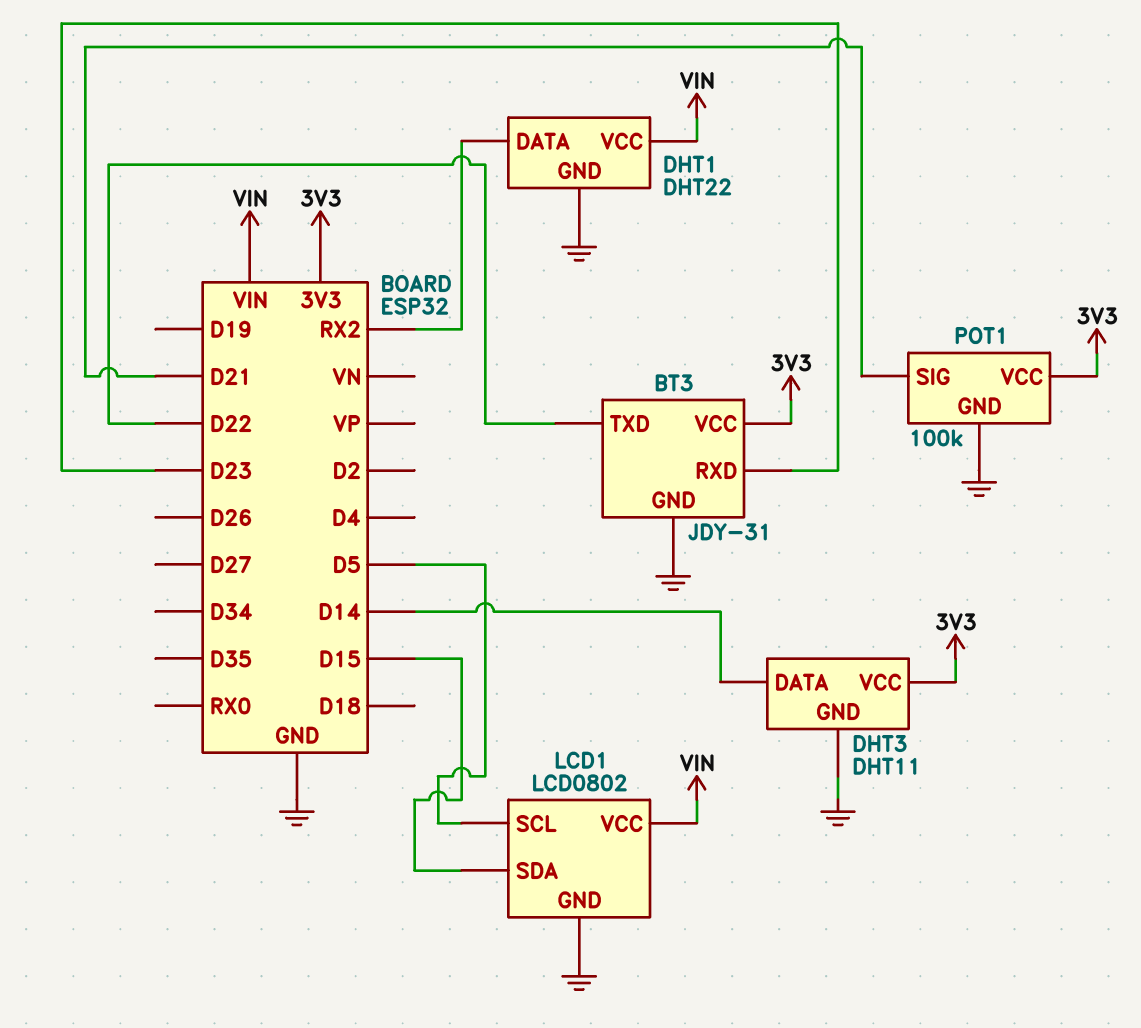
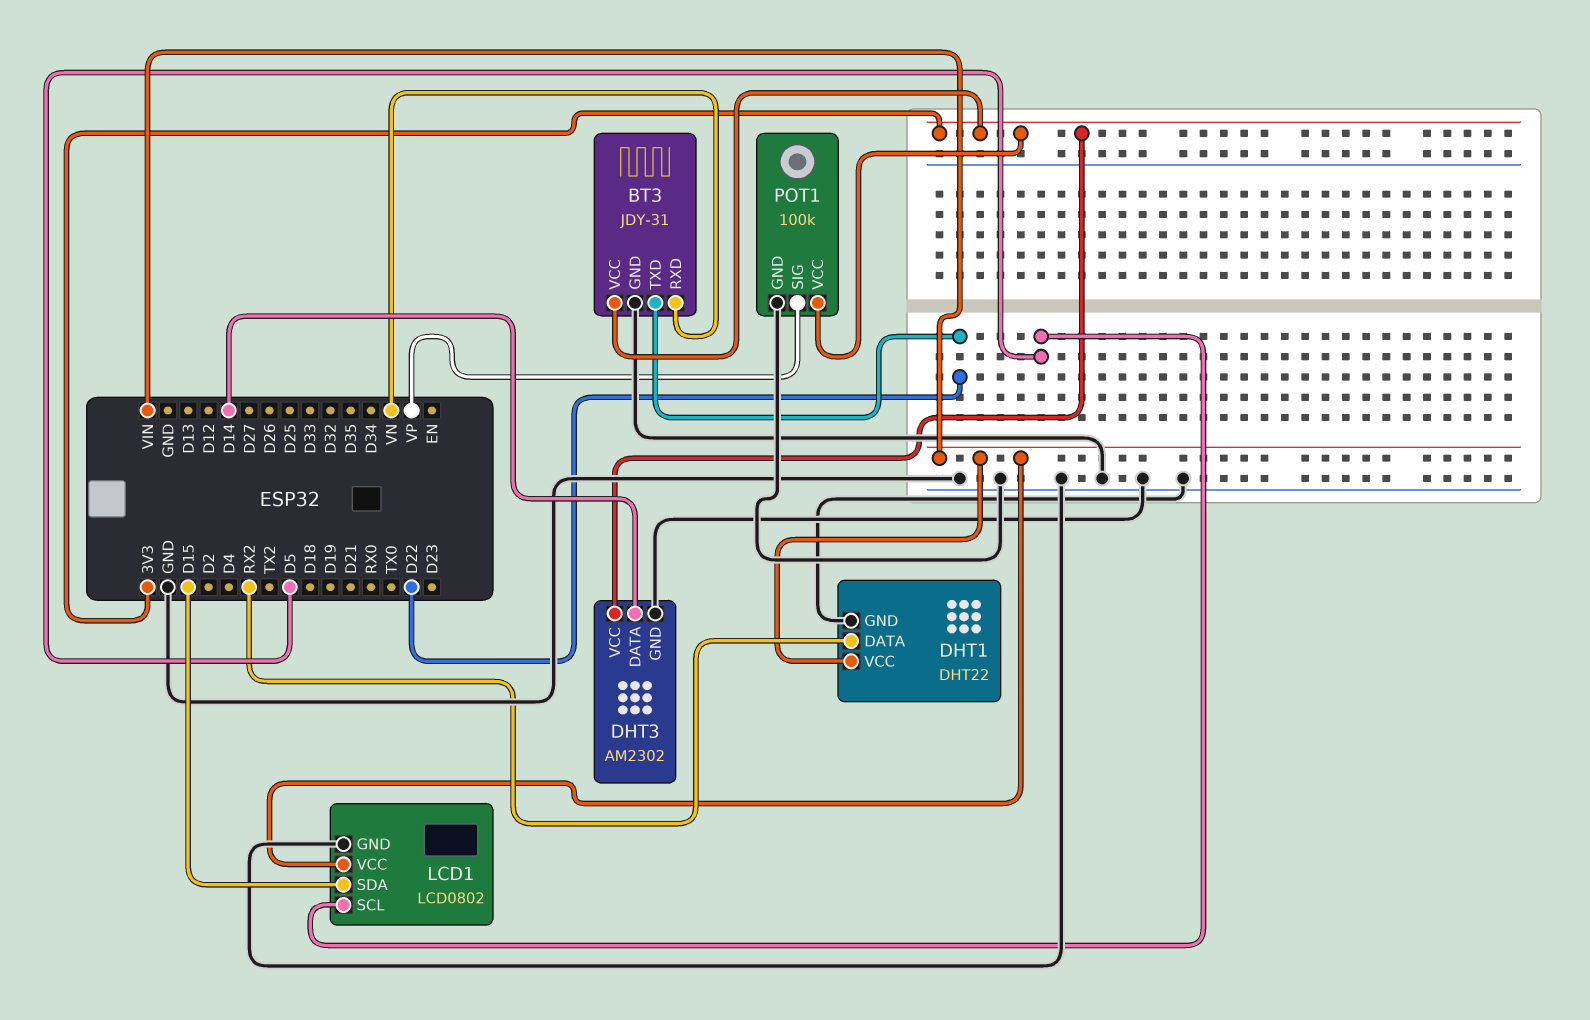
BT3 pin RXD: D23 -> VN
DHT3: DHT11 -> AM2302
POT1 pin SIG: D21 -> VP

